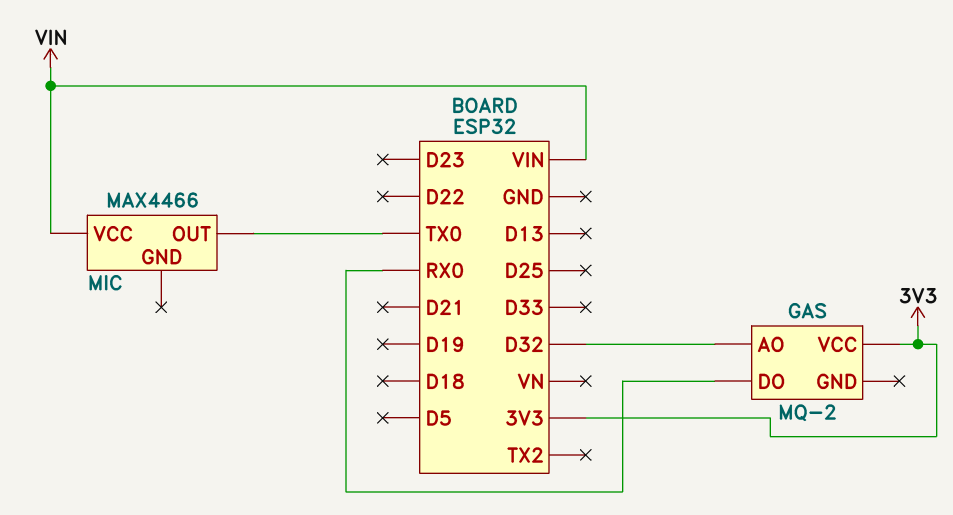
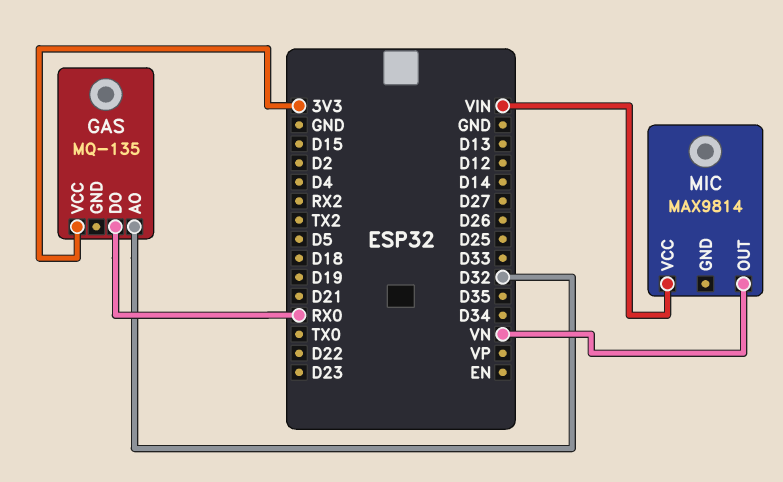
GAS: MQ-2 -> MQ-135
MIC: MAX4466 -> MAX9814
MIC pin OUT: TX0 -> VN

